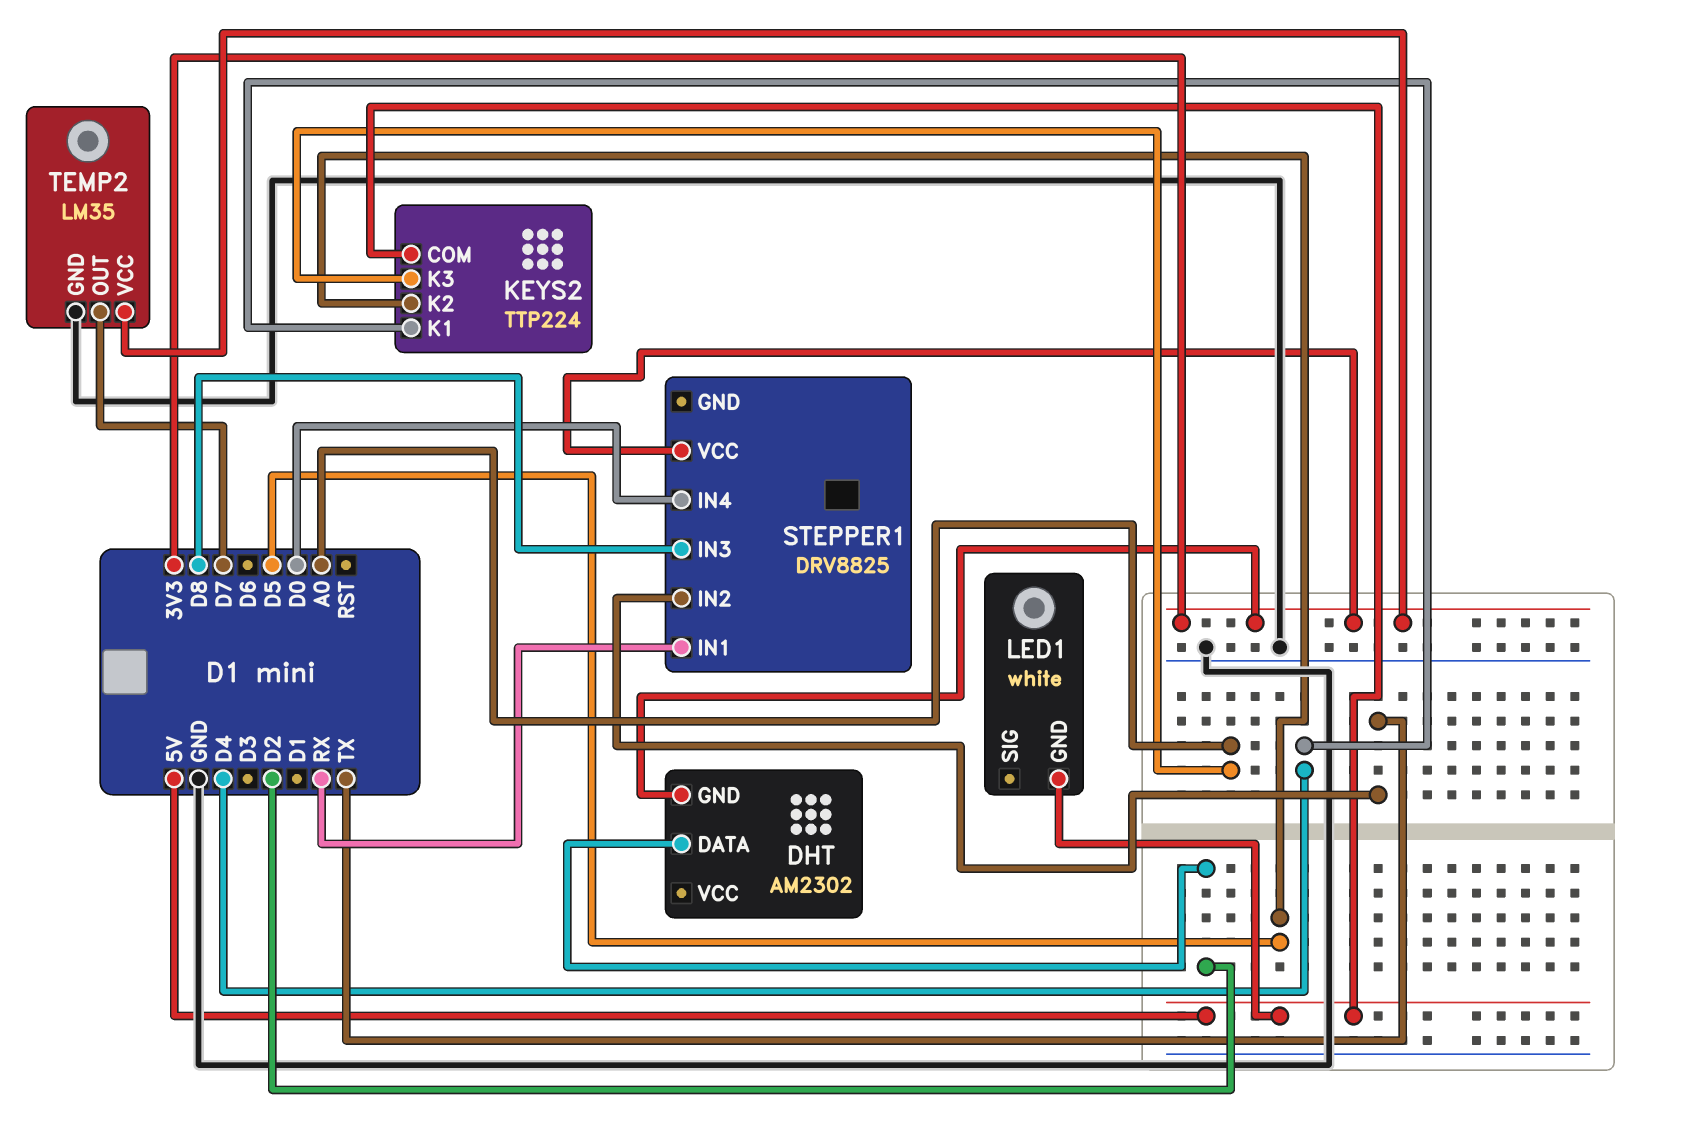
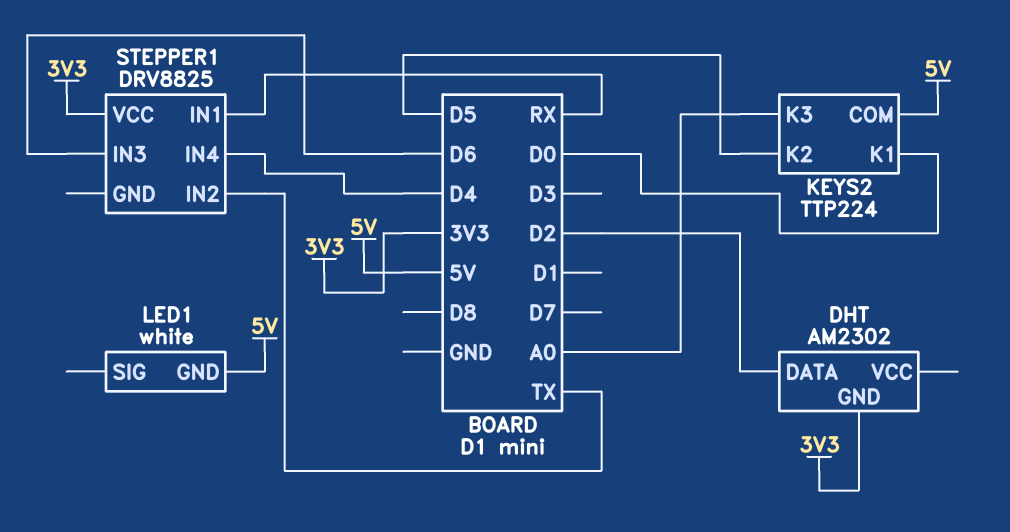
KEYS2 pin K1: D4 -> D0
STEPPER1 pin IN3: D8 -> D6
STEPPER1 pin IN4: D0 -> D4
TEMP2: LM35 -> none
TEMP2 pin GND: GND -> none
TEMP2 pin OUT: D7 -> none
TEMP2 pin VCC: 3V3 -> none

